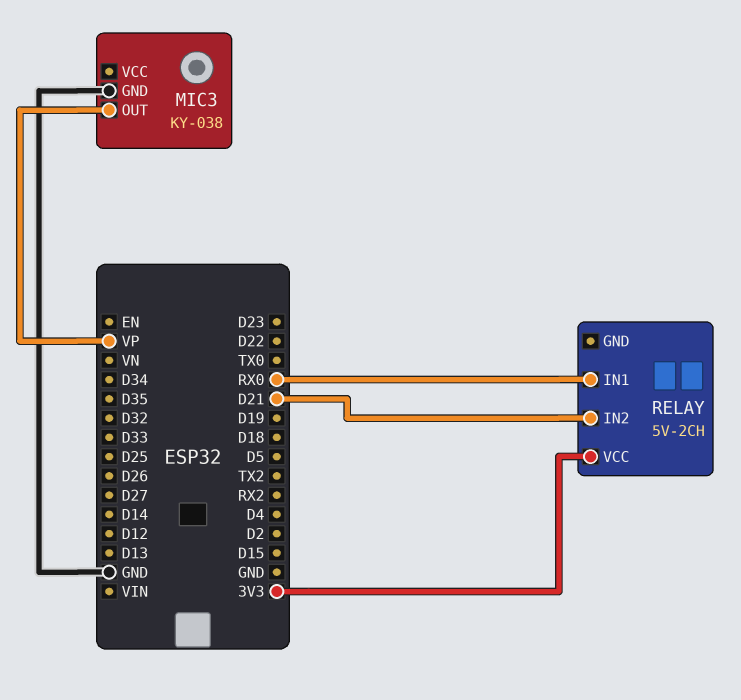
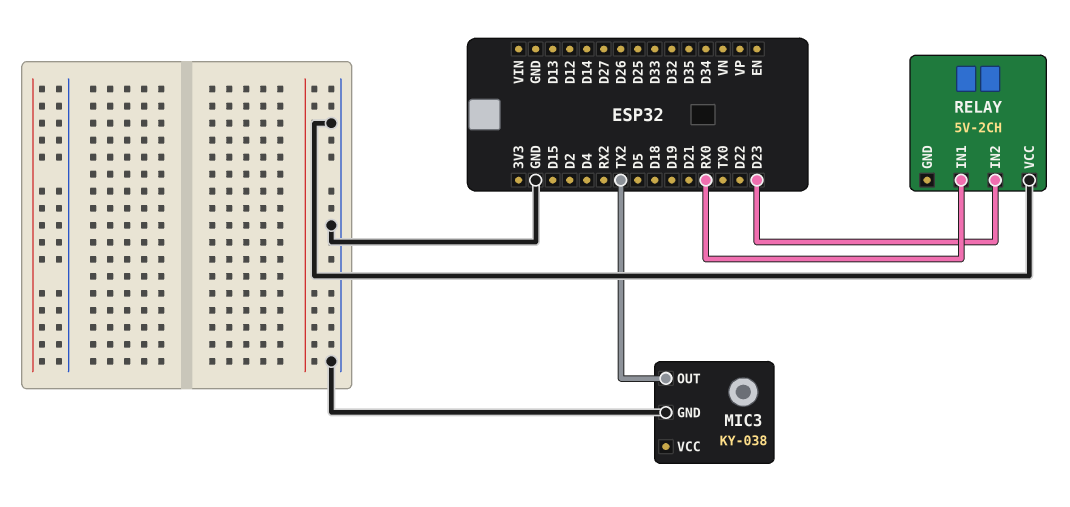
MIC3 pin OUT: VP -> TX2
RELAY pin IN2: D21 -> D23
RELAY pin VCC: 3V3 -> GND

